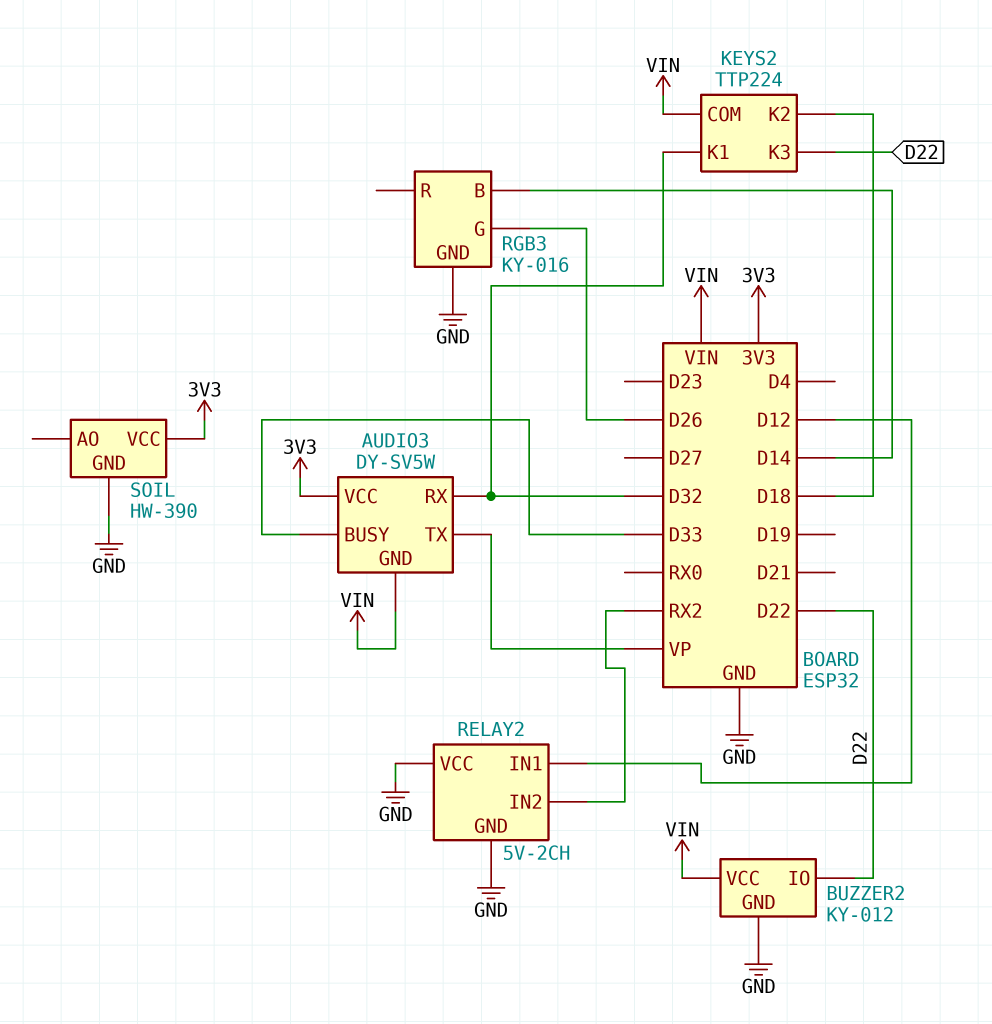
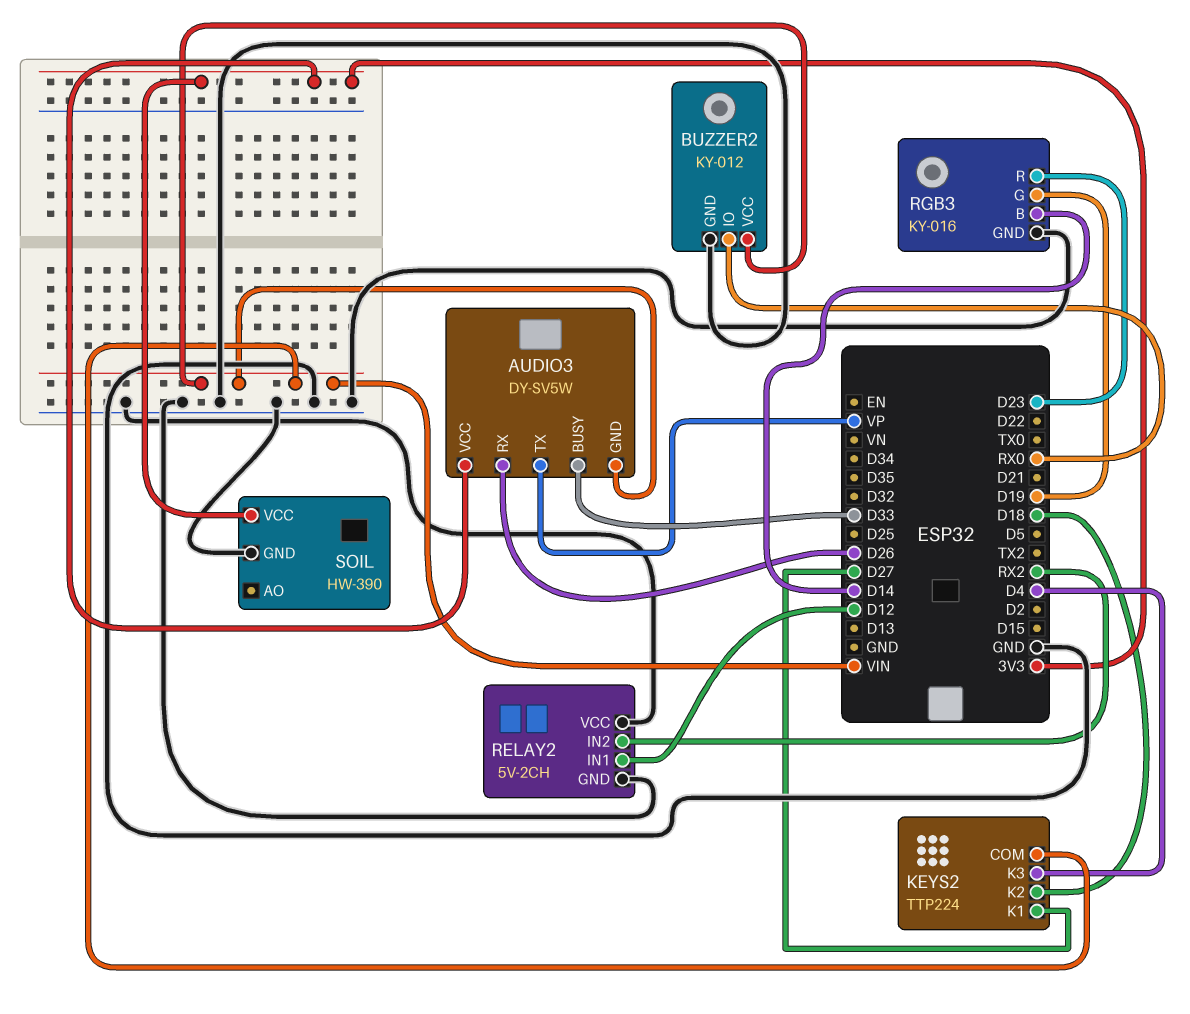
AUDIO3 pin RX: D32 -> D26
BUZZER2 pin IO: D22 -> RX0
KEYS2 pin K1: D32 -> D27
KEYS2 pin K3: D22 -> D4
RGB3 pin G: D26 -> D19
RGB3 pin R: none -> D23

